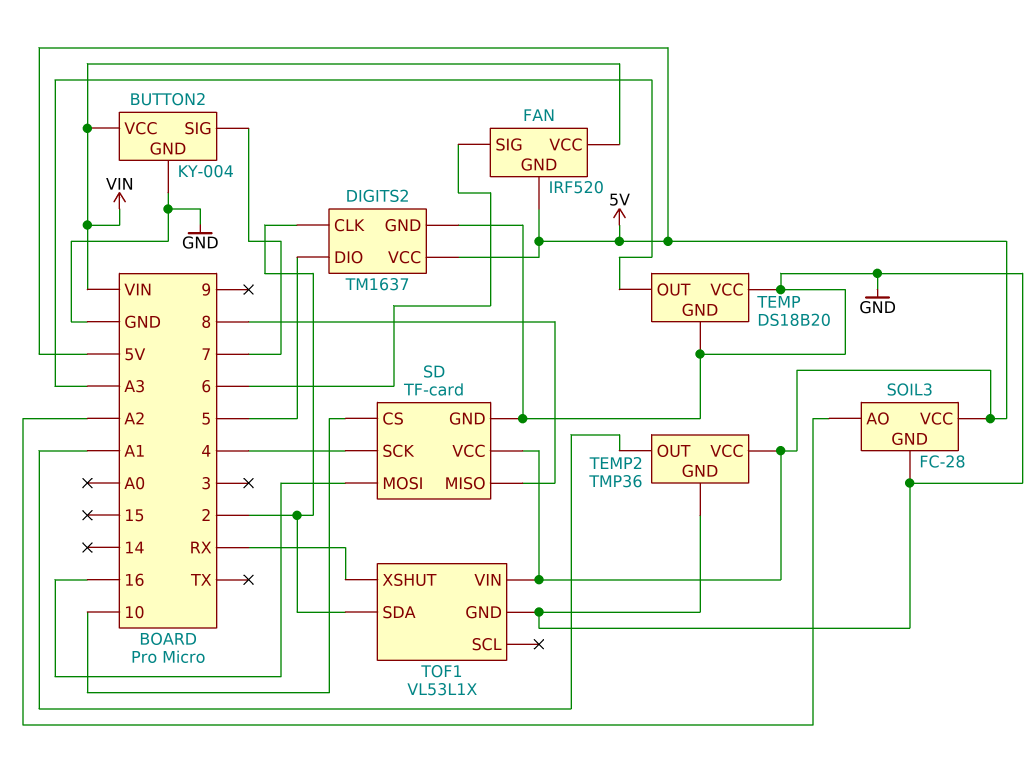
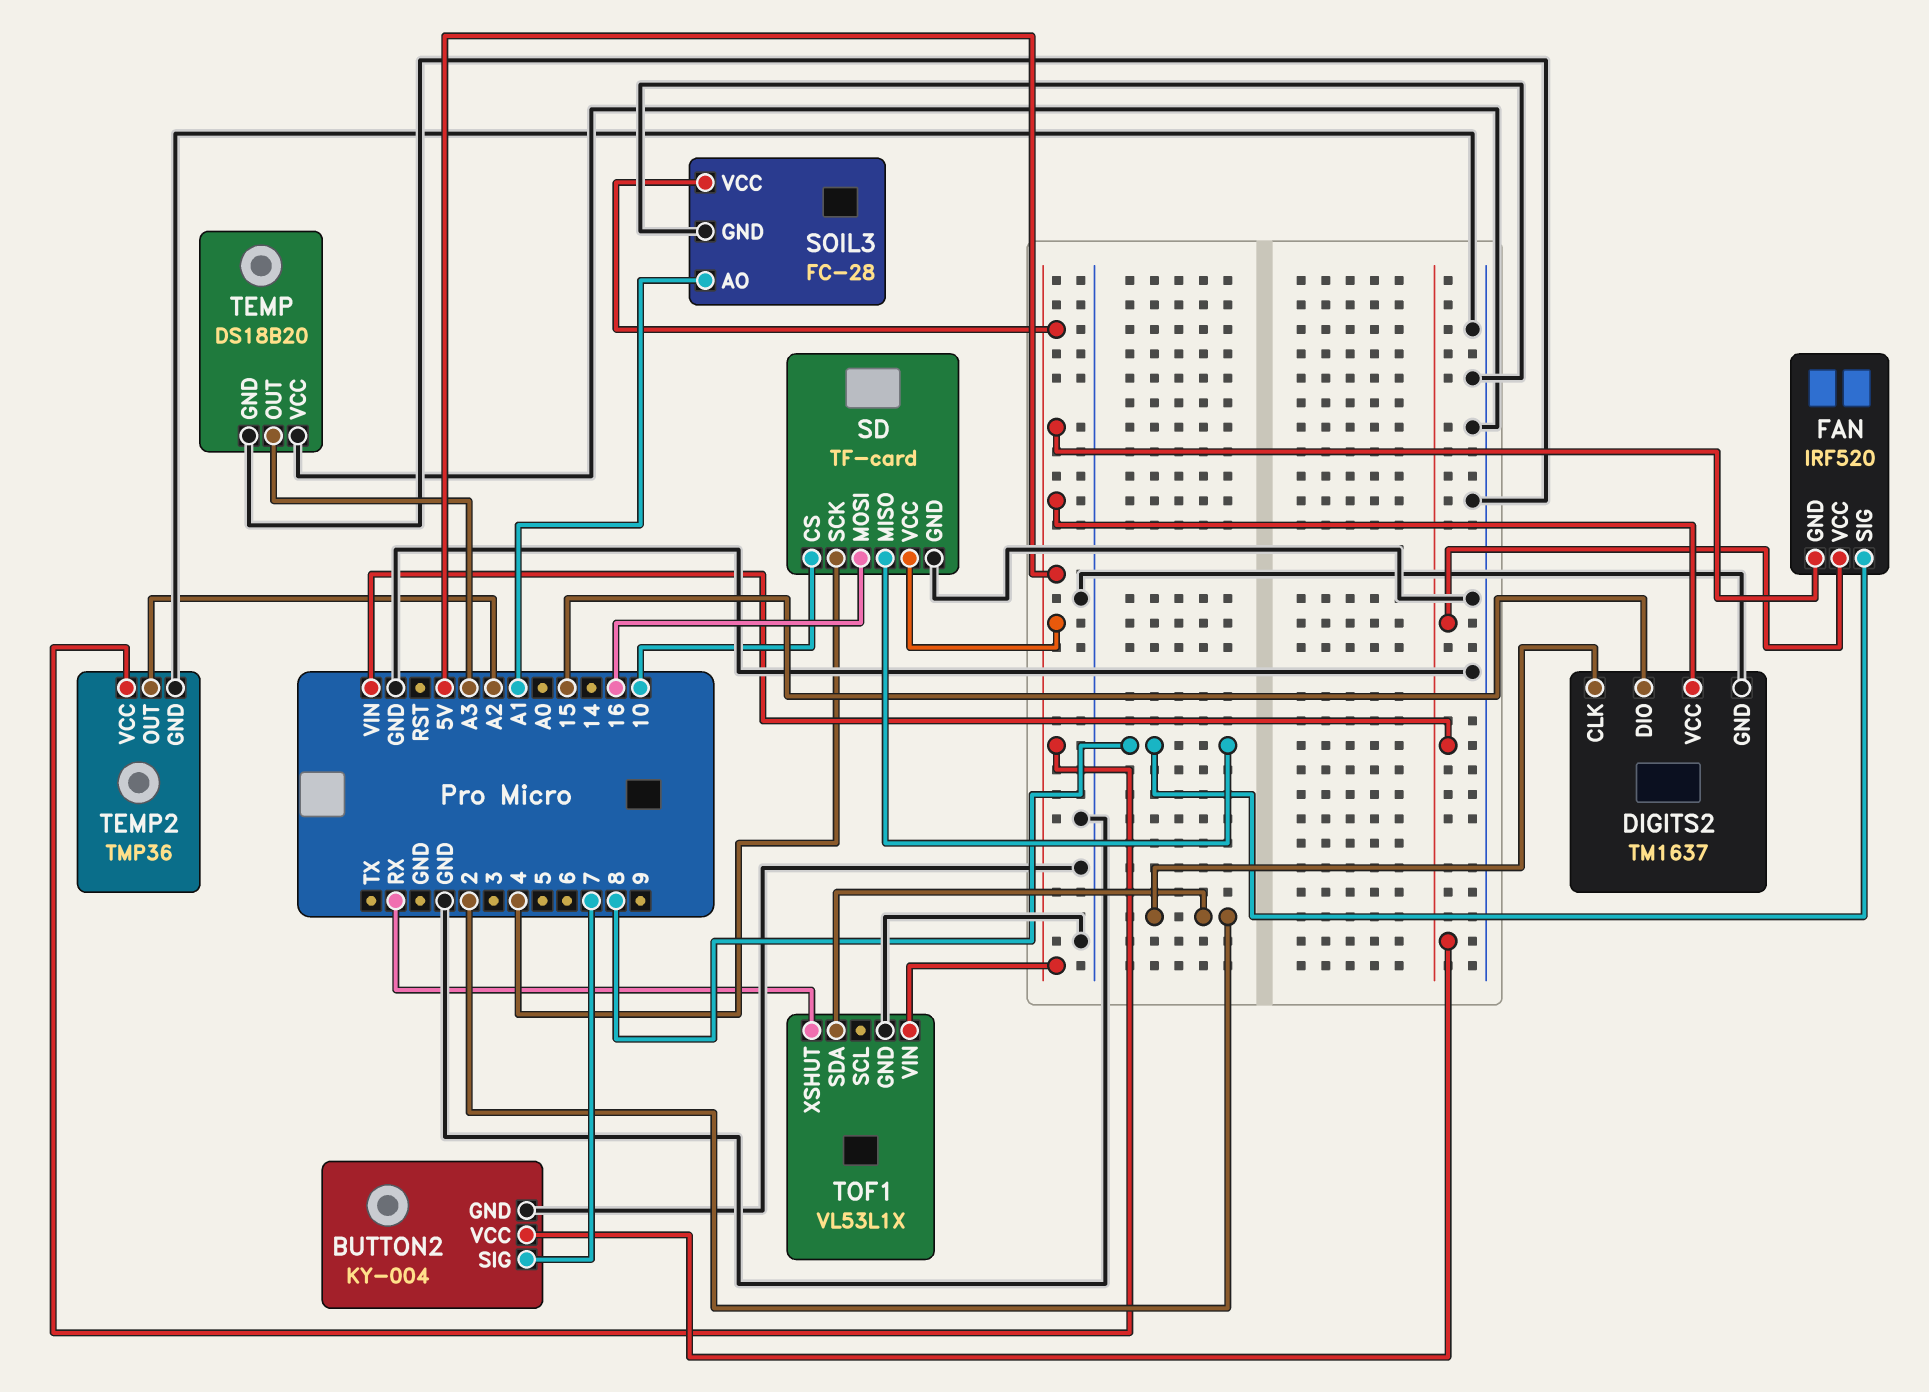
DIGITS2 pin DIO: 5 -> 15
FAN pin SIG: 6 -> 8
SOIL3 pin AO: A2 -> A1
TEMP2 pin OUT: A1 -> A2

